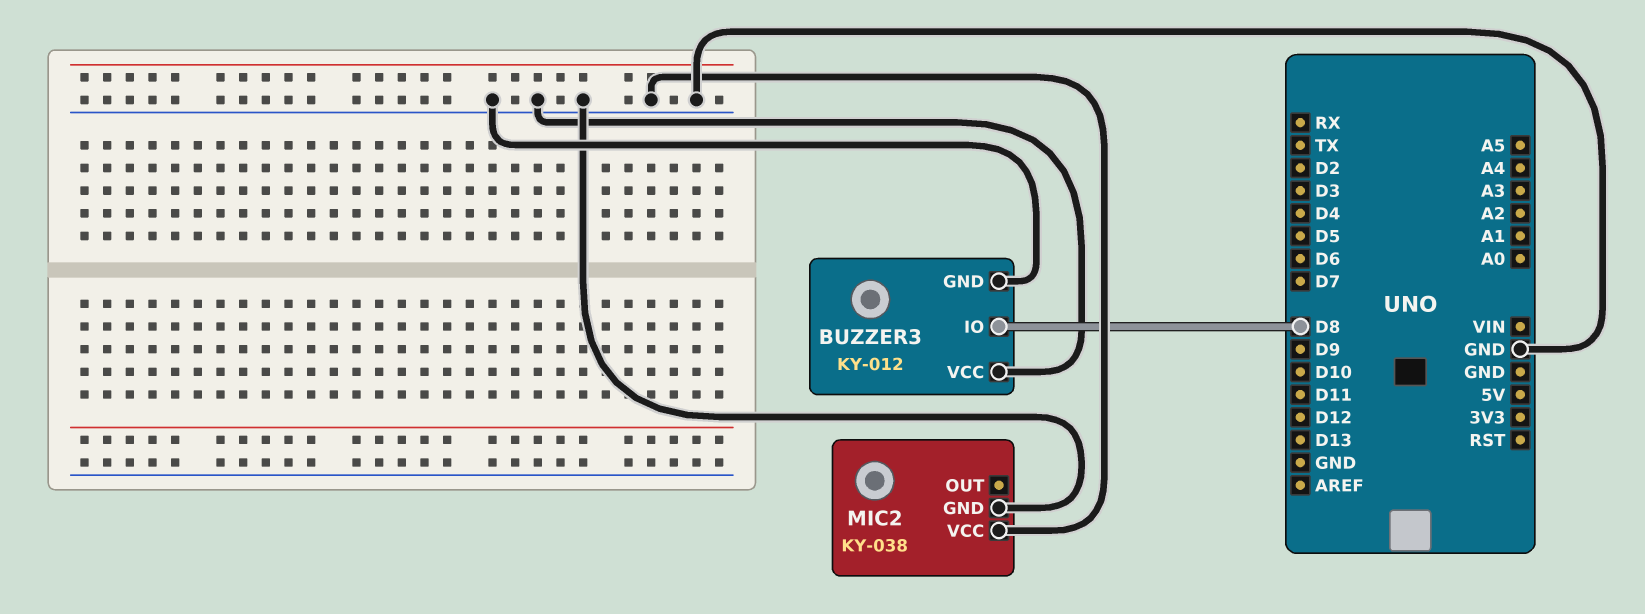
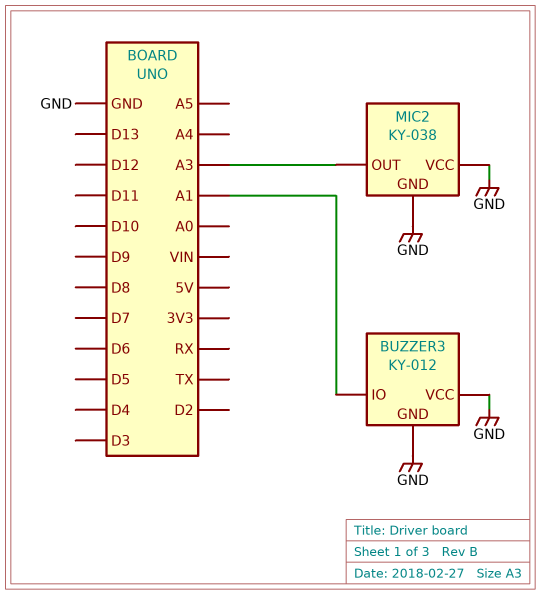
BUZZER3 pin IO: D8 -> A1
MIC2 pin OUT: none -> A3

